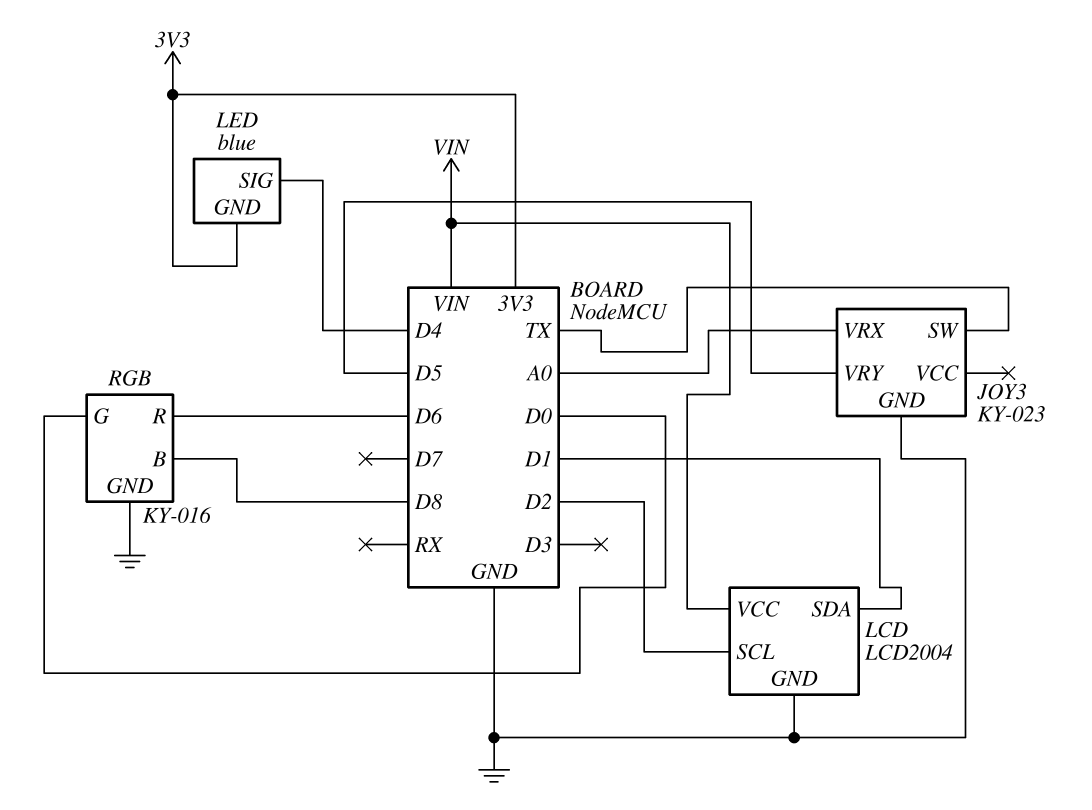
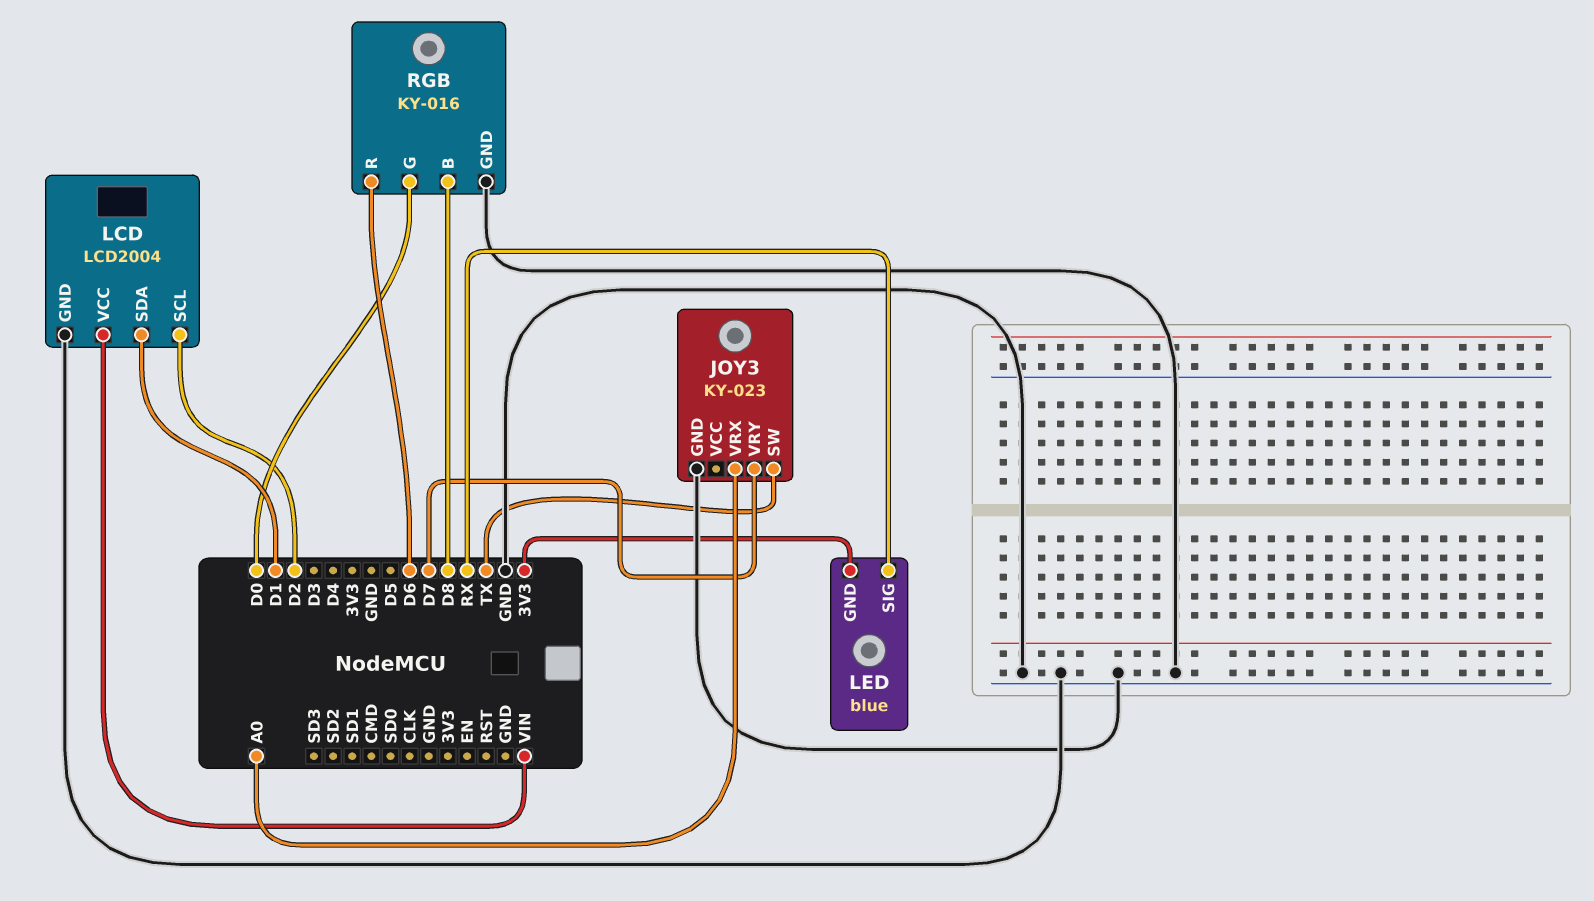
JOY3 pin VRY: D5 -> D7
LED pin SIG: D4 -> RX

